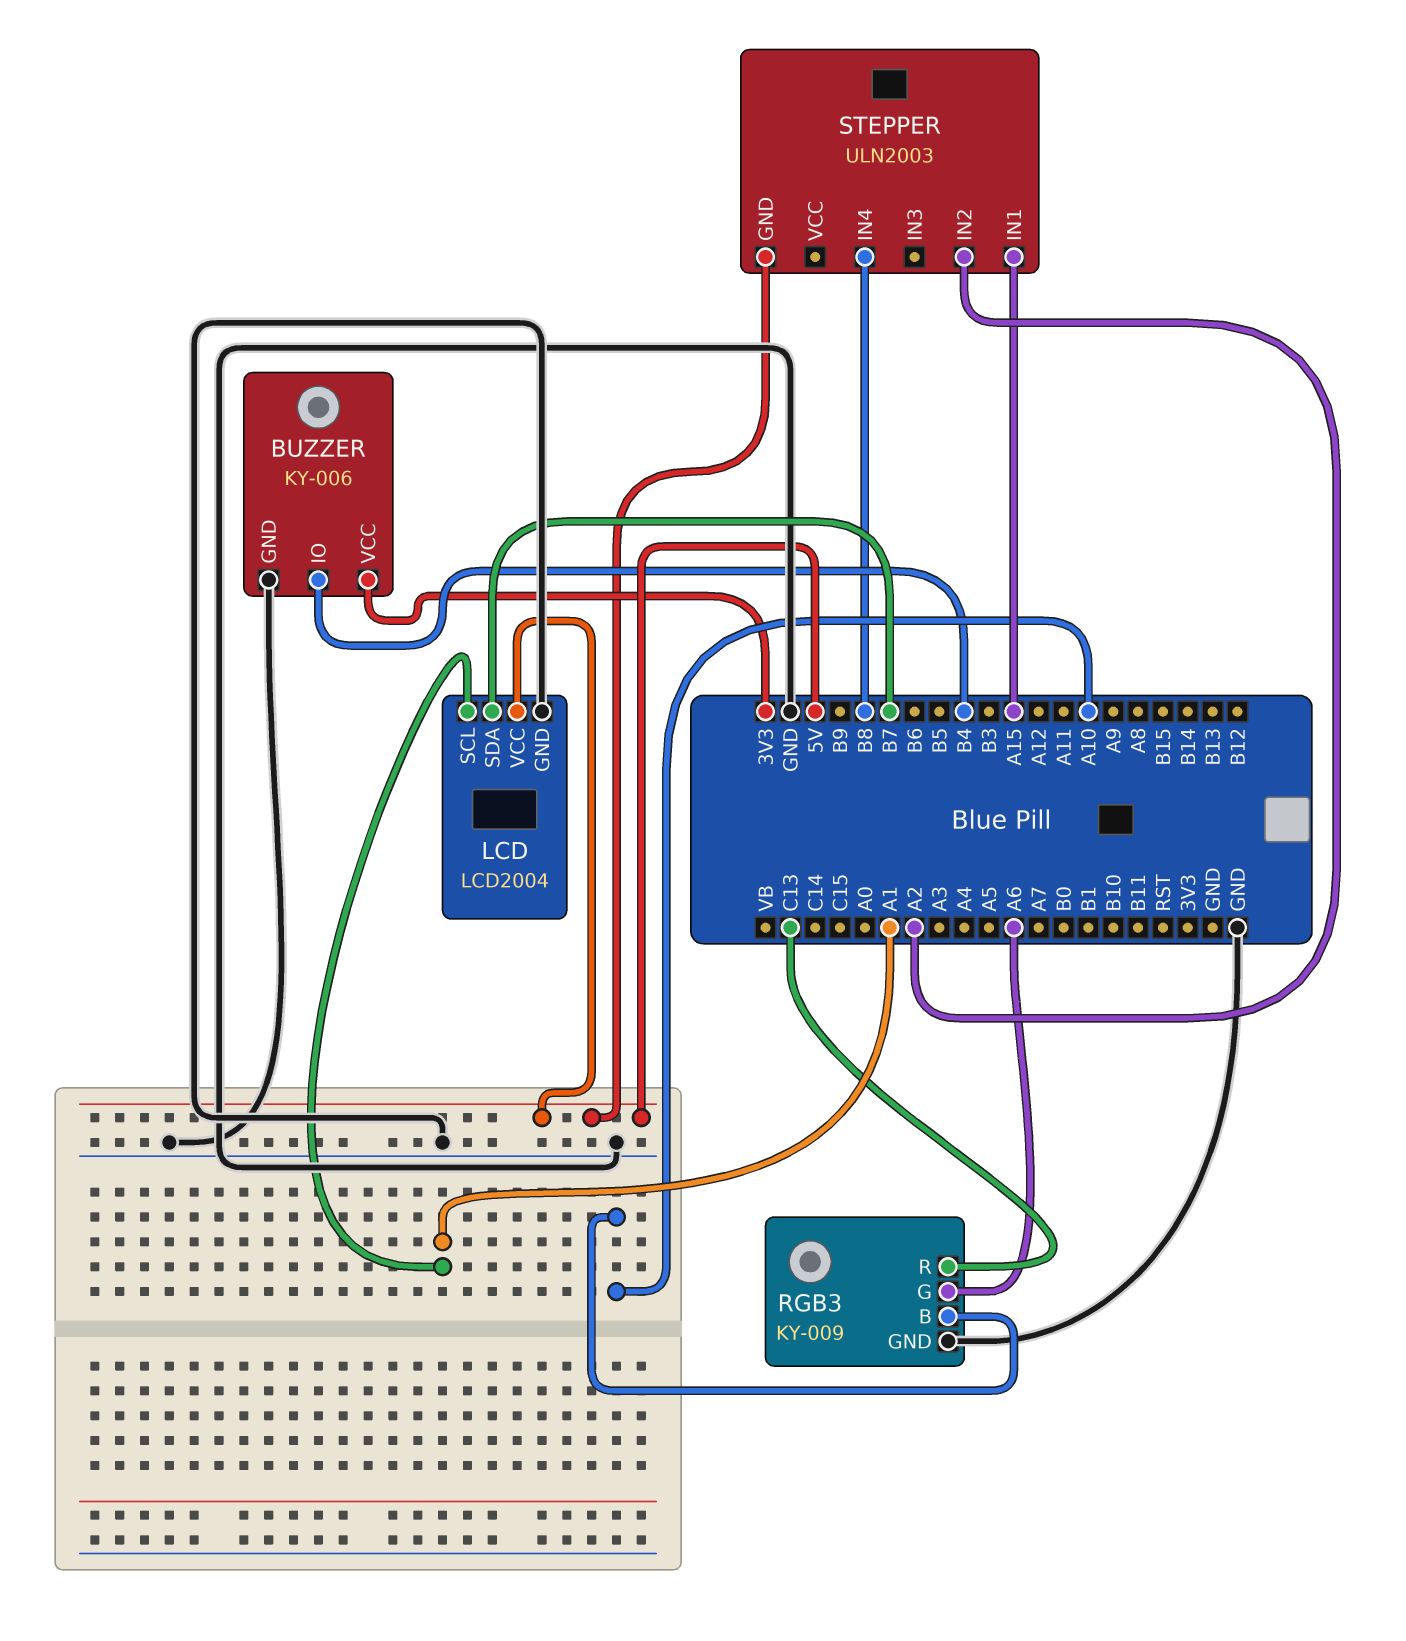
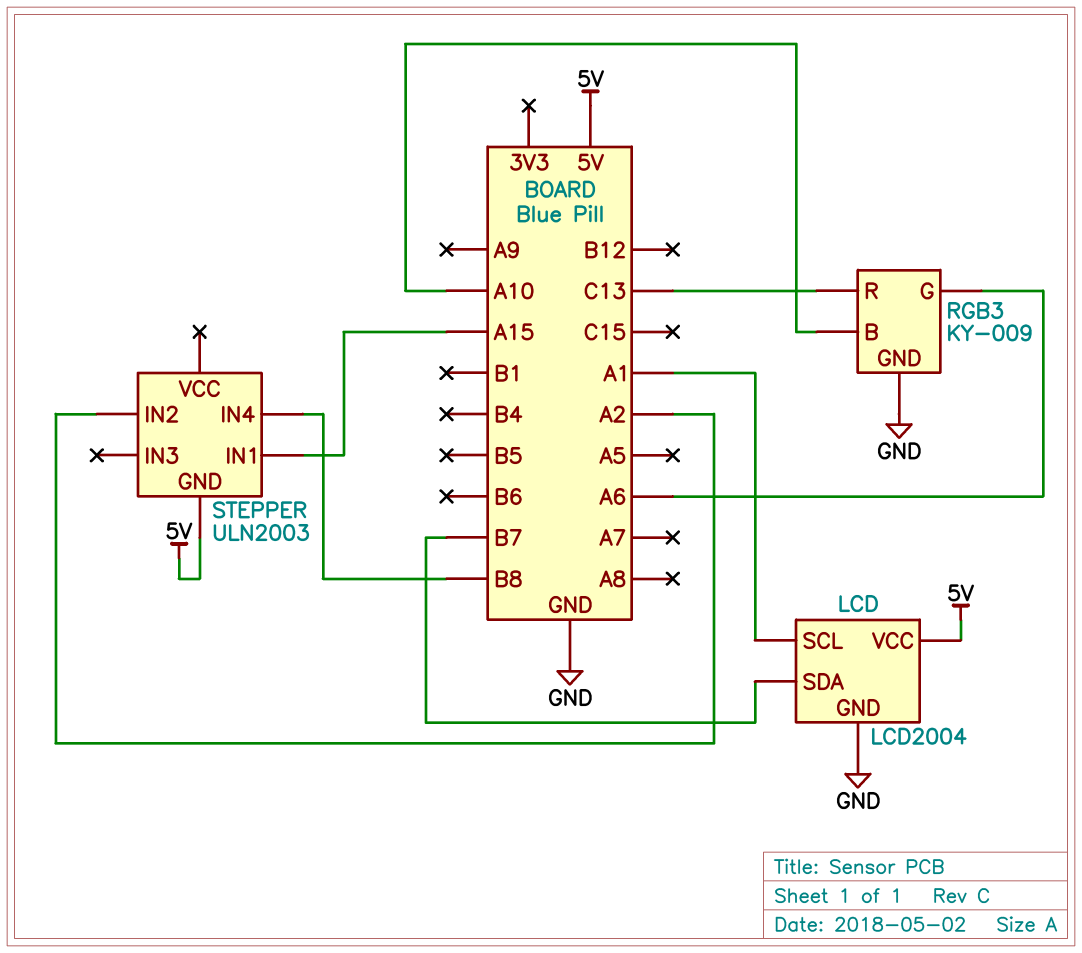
BUZZER: KY-006 -> none
BUZZER pin GND: GND -> none
BUZZER pin IO: B4 -> none
BUZZER pin VCC: 3V3 -> none

